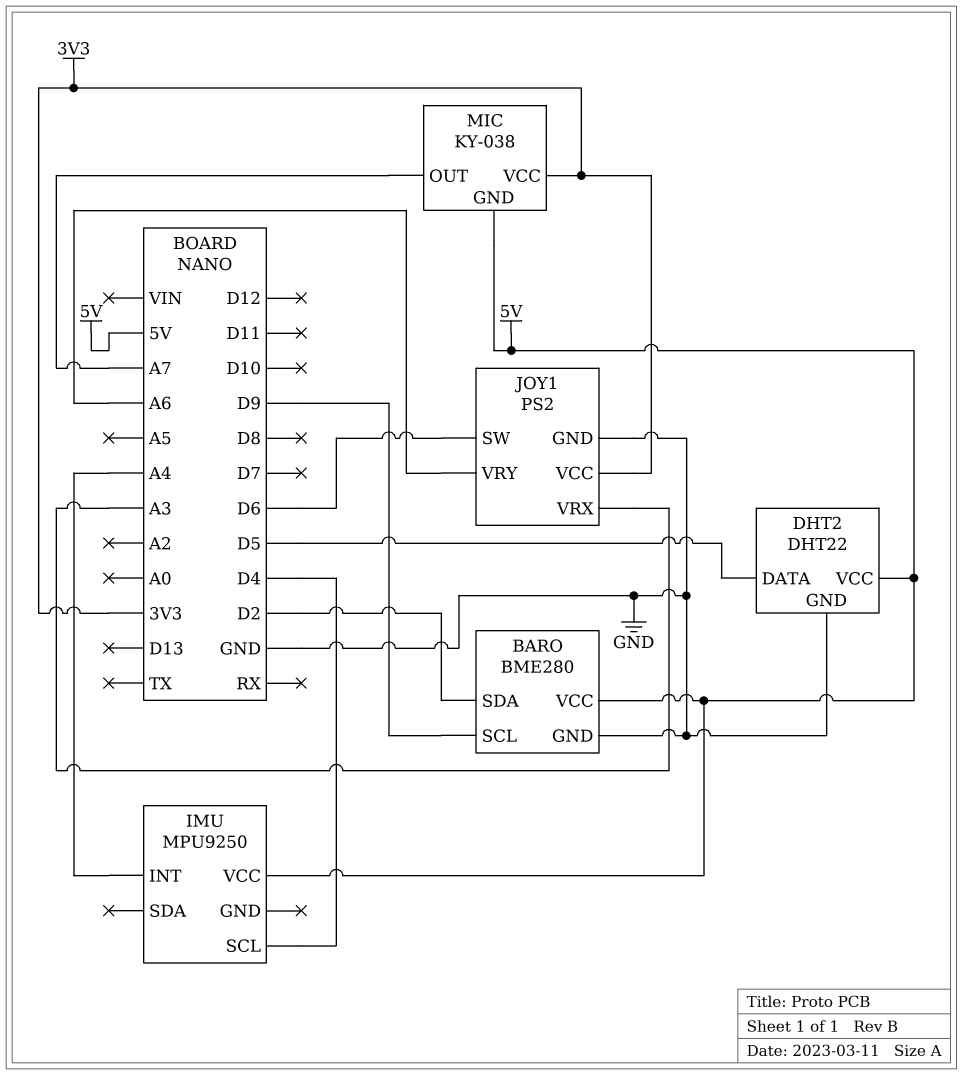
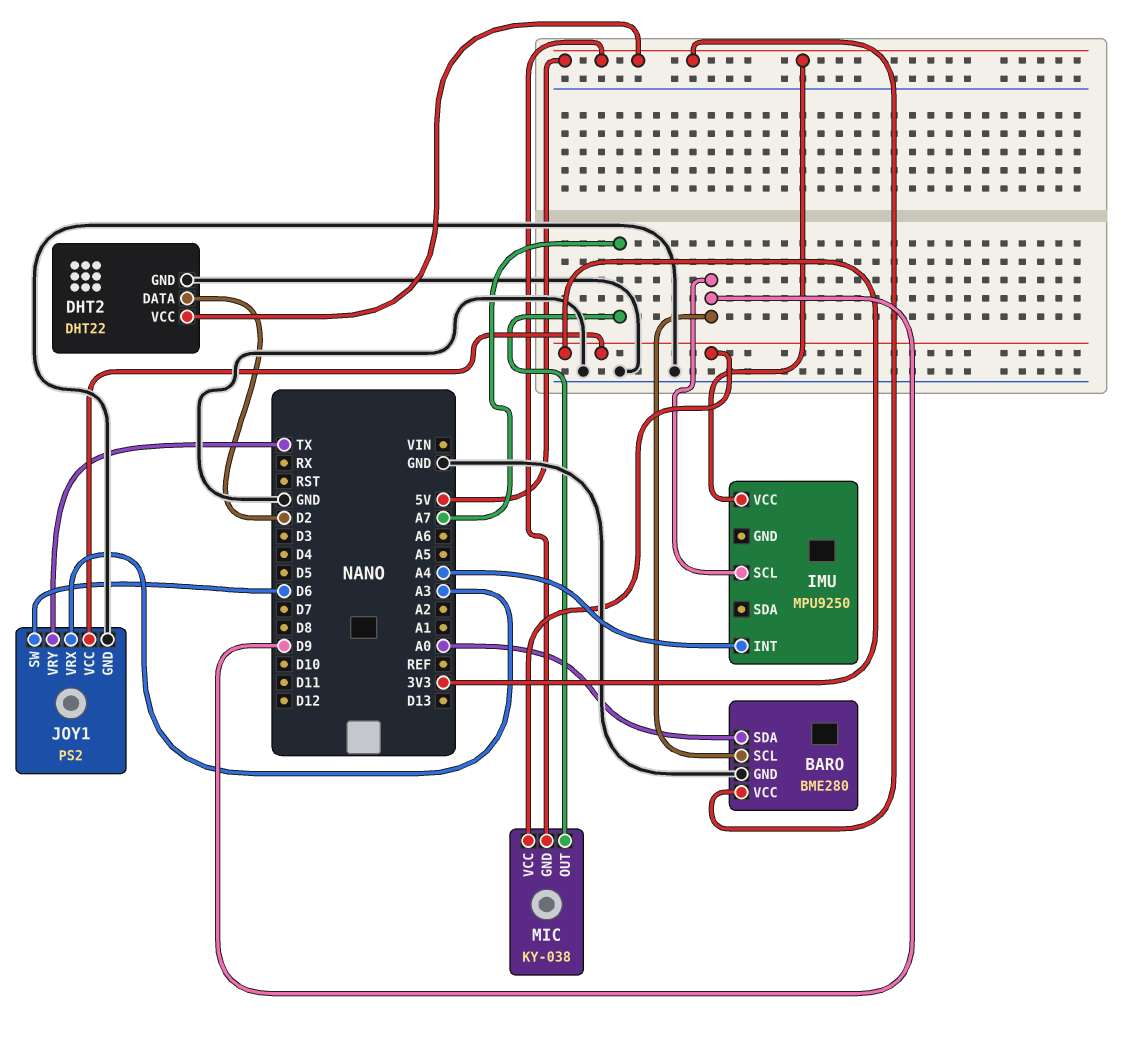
BARO pin SDA: D2 -> A0
DHT2 pin DATA: D5 -> D2
IMU pin SCL: D4 -> D9
JOY1 pin VRY: A6 -> TX

